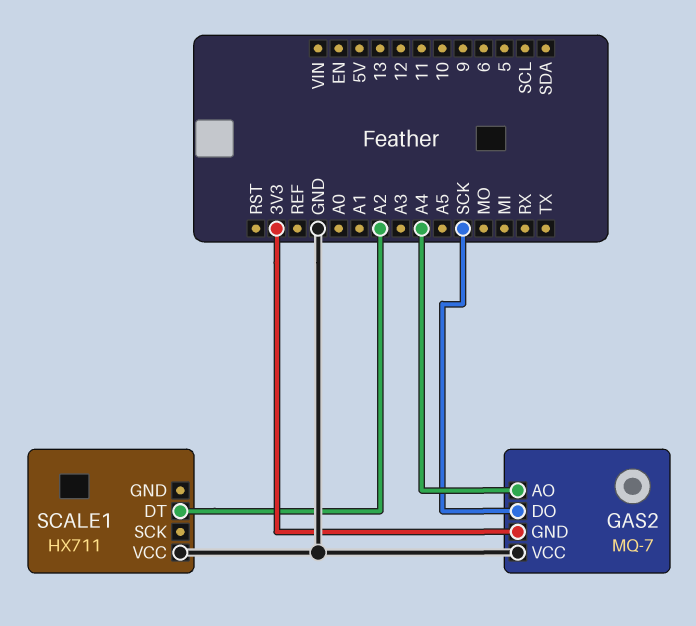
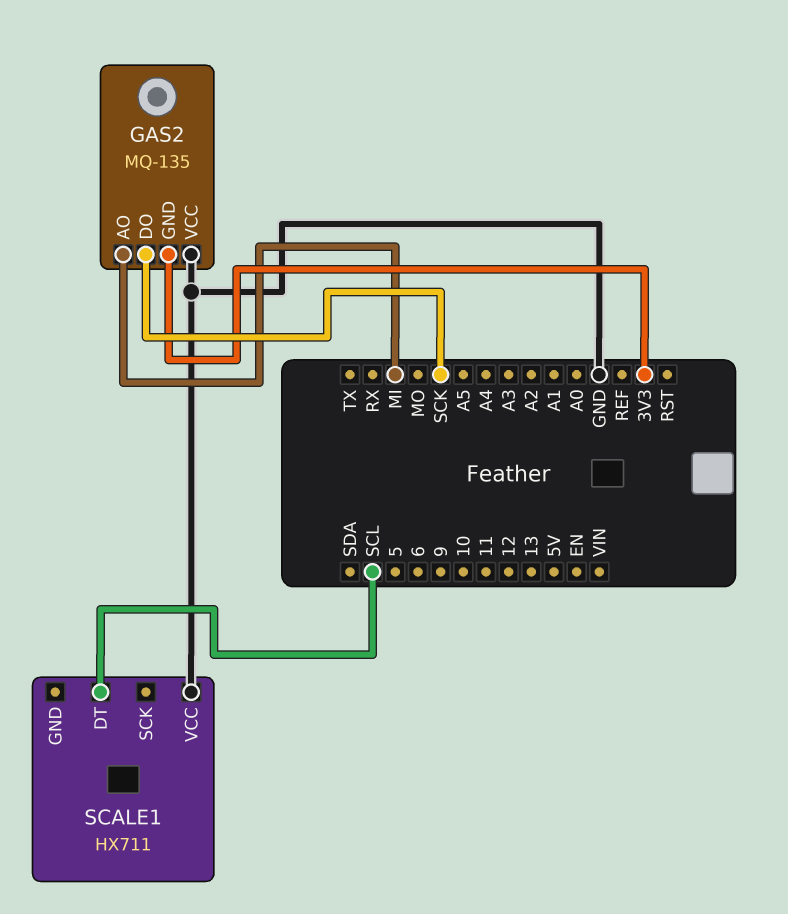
GAS2: MQ-7 -> MQ-135
GAS2 pin AO: A4 -> MI
SCALE1 pin DT: A2 -> SCL

